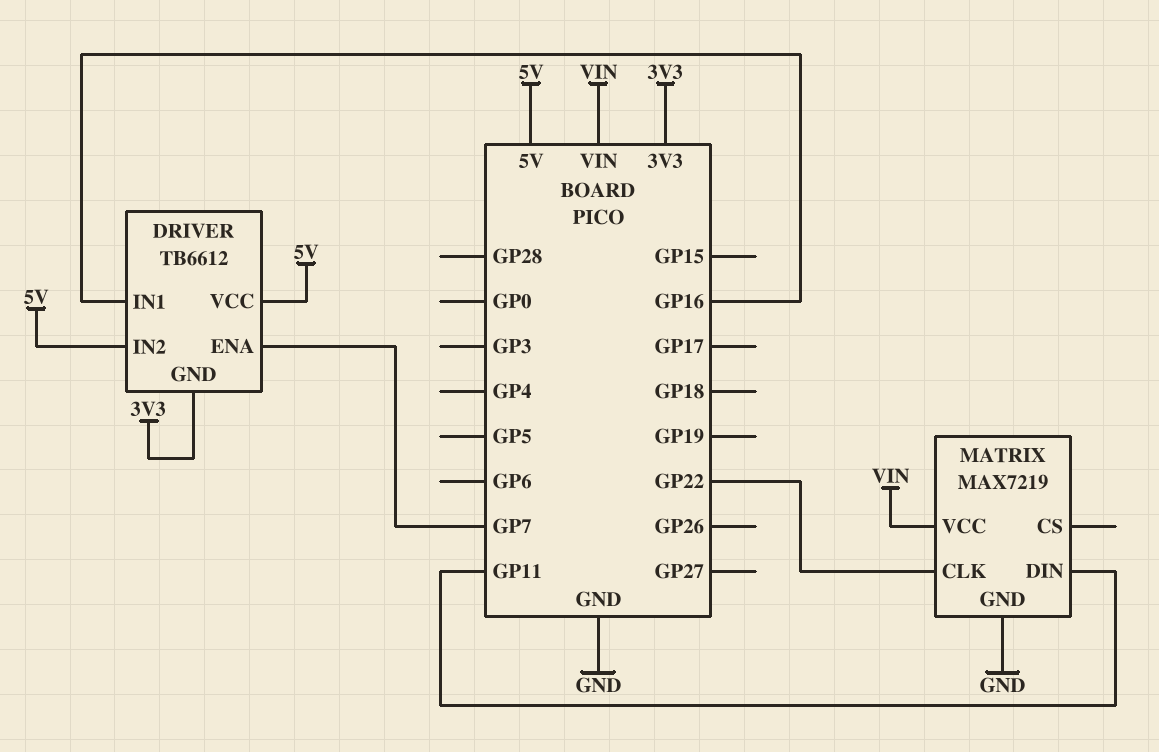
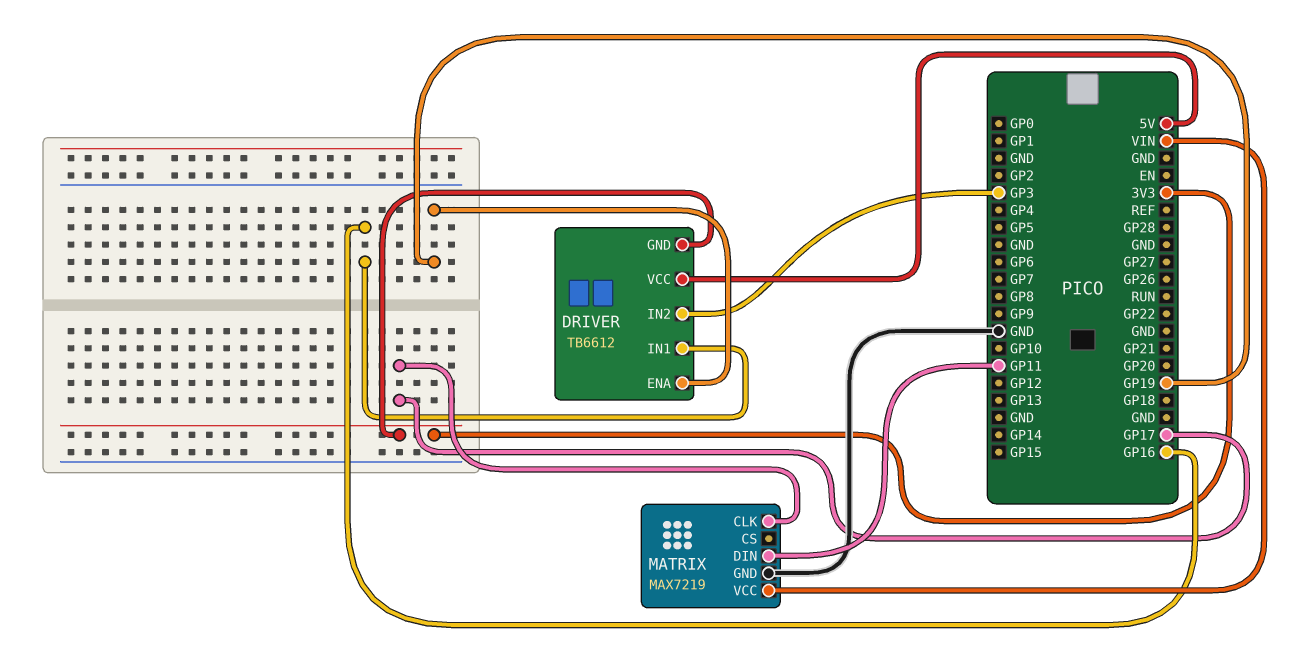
DRIVER pin ENA: GP7 -> GP19
DRIVER pin IN2: 5V -> GP3
MATRIX pin CLK: GP22 -> GP17

